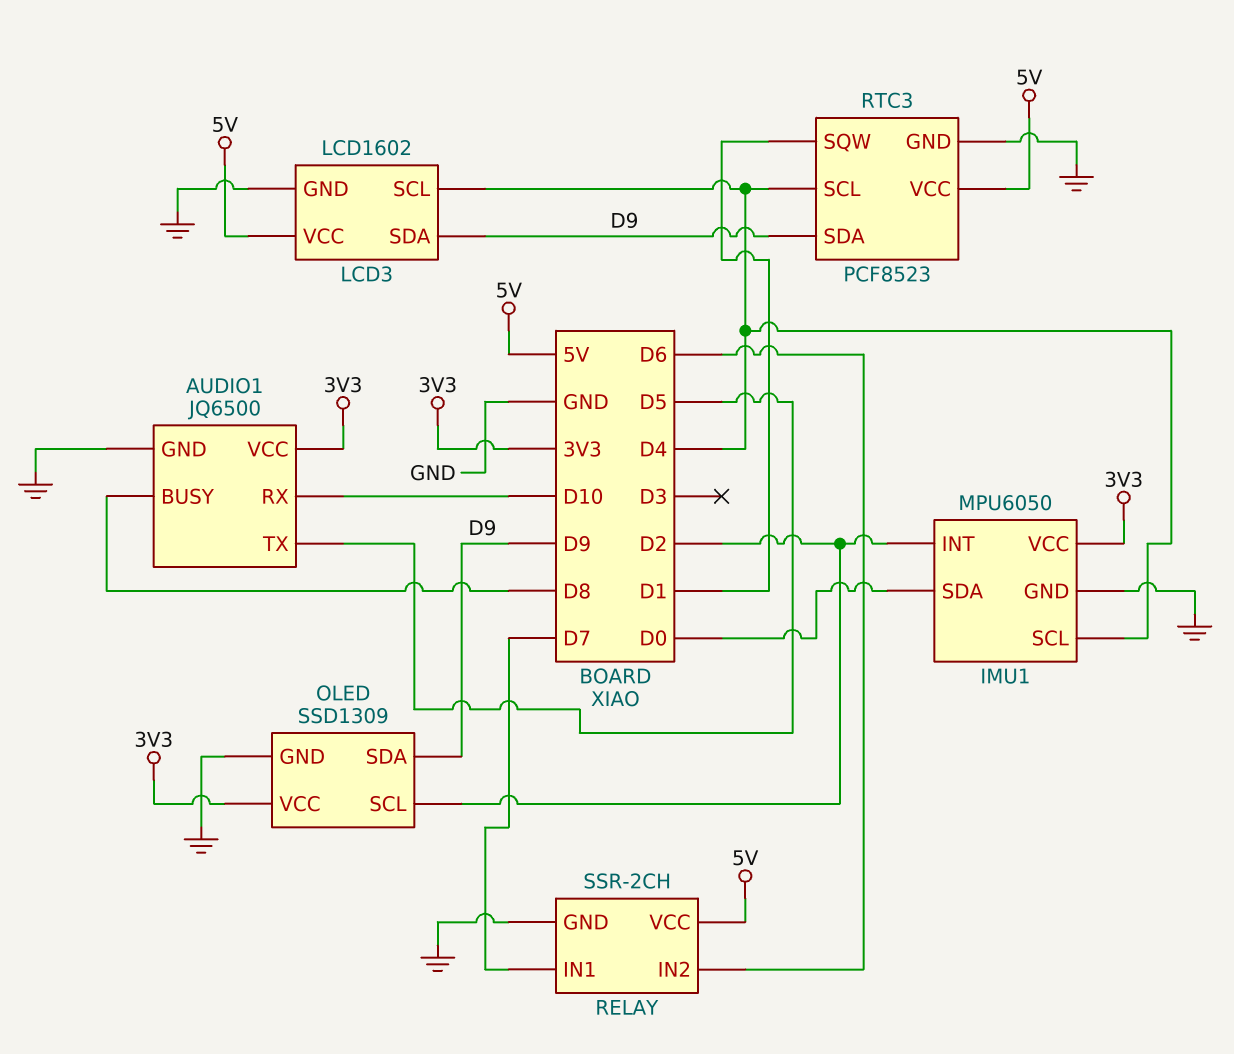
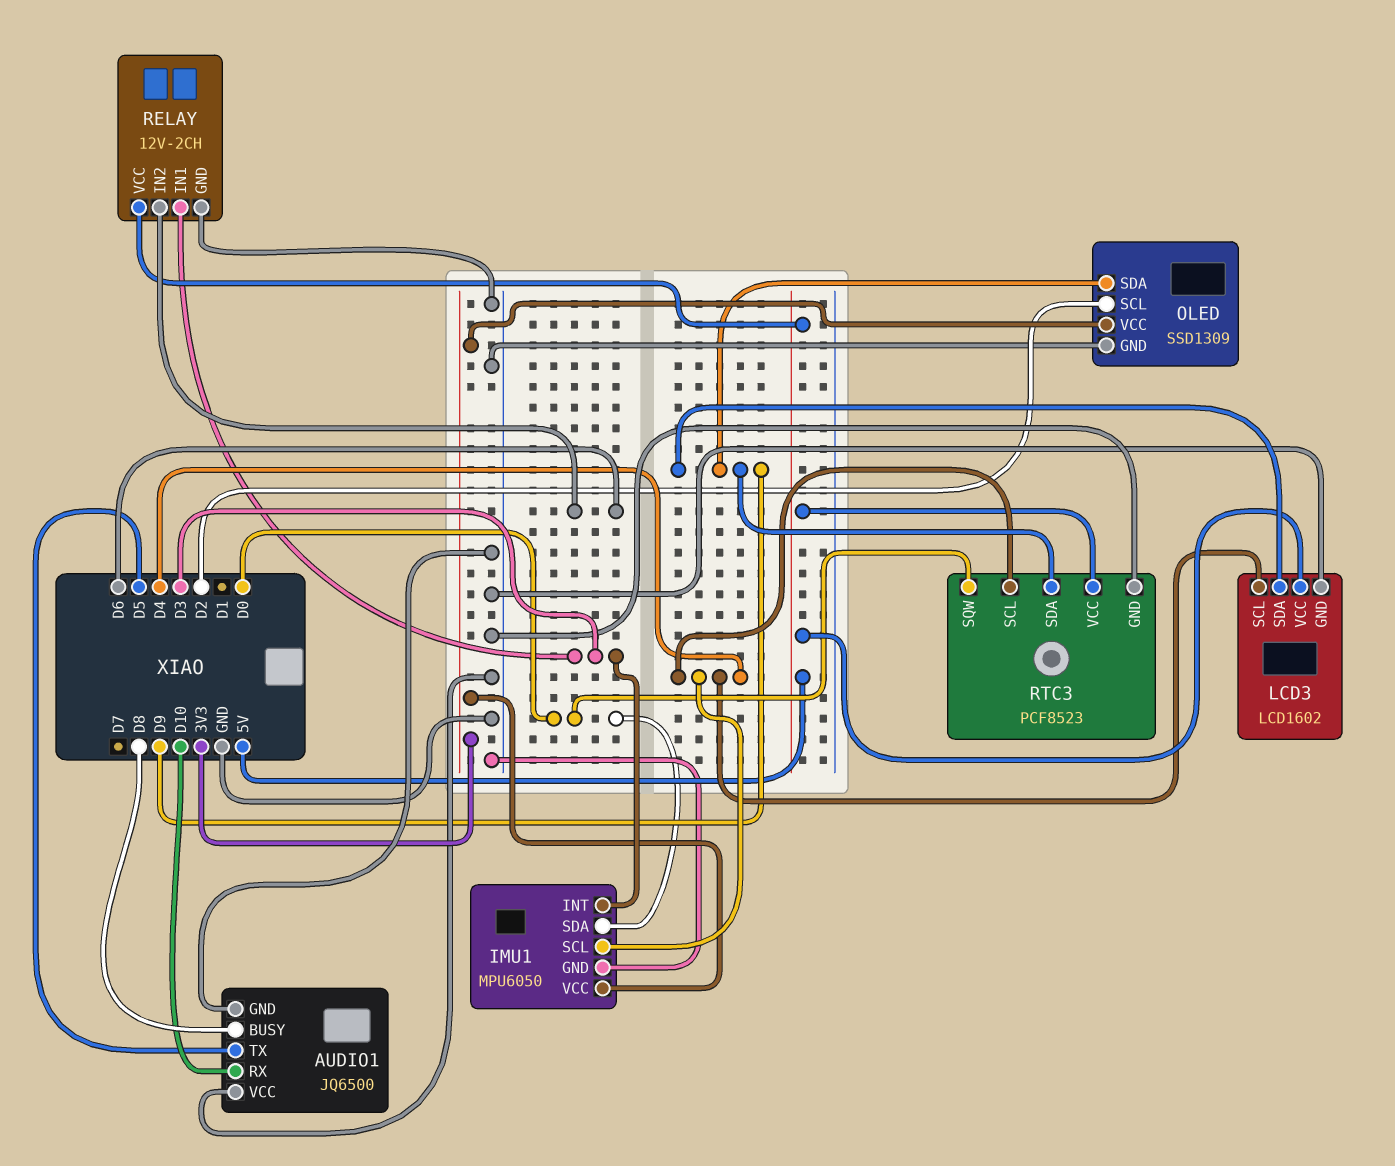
AUDIO1 pin VCC: 3V3 -> GND
IMU1 pin INT: D2 -> D3
RELAY: SSR-2CH -> 12V-2CH
RELAY pin IN1: D7 -> D3
RTC3 pin SQW: D1 -> D0

